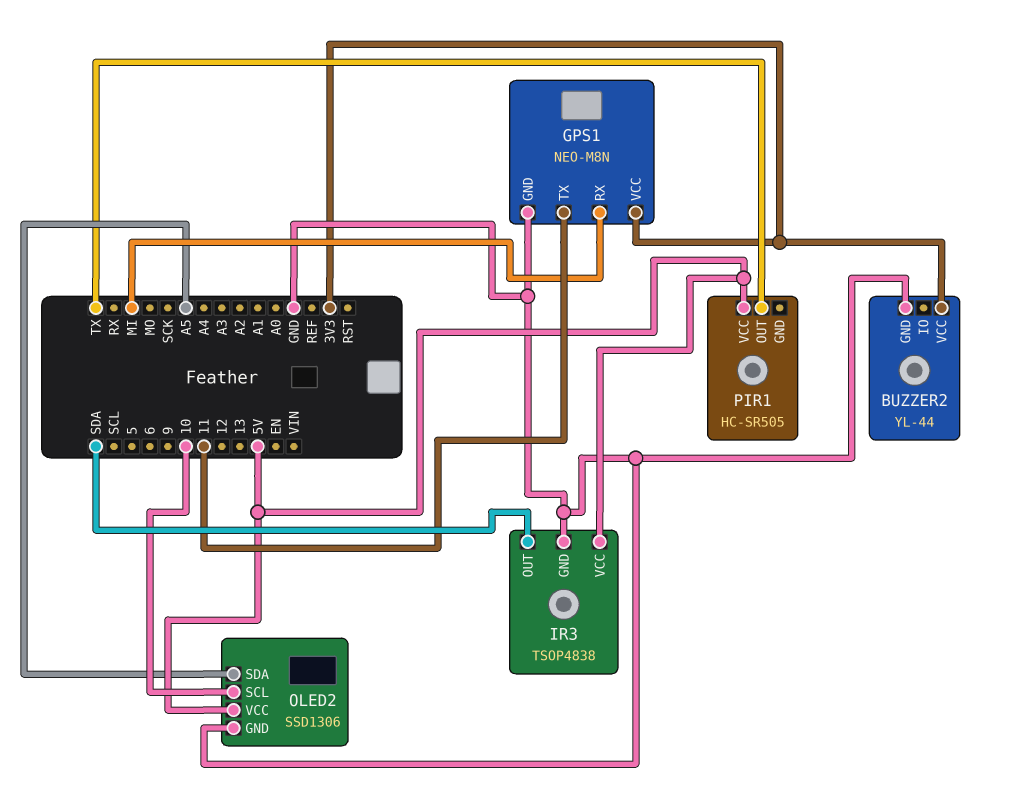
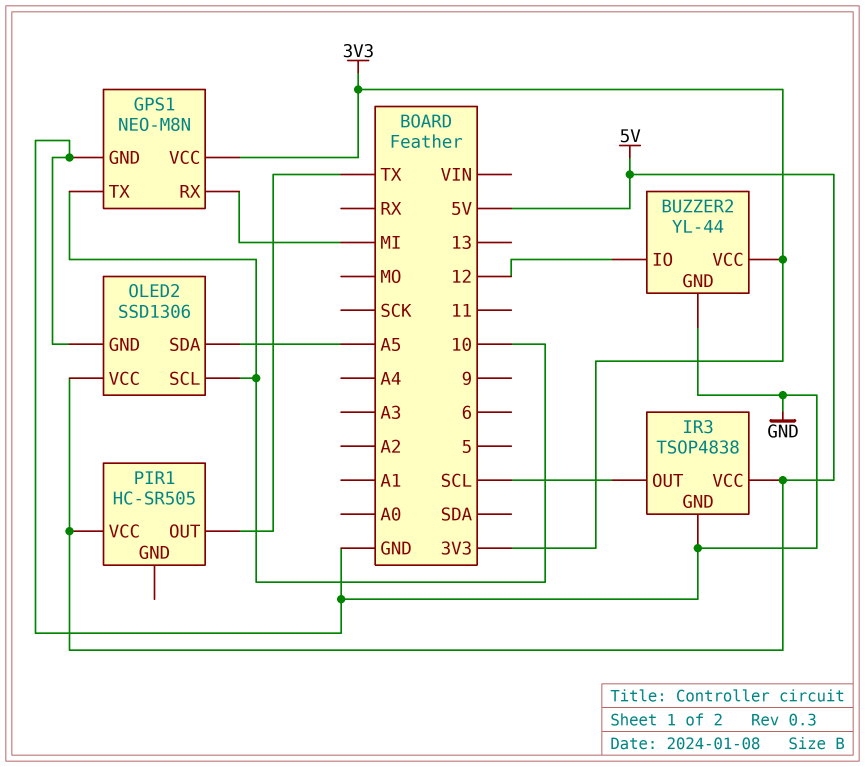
BUZZER2 pin IO: none -> 12
GPS1 pin TX: 11 -> 10
IR3 pin OUT: SDA -> SCL

